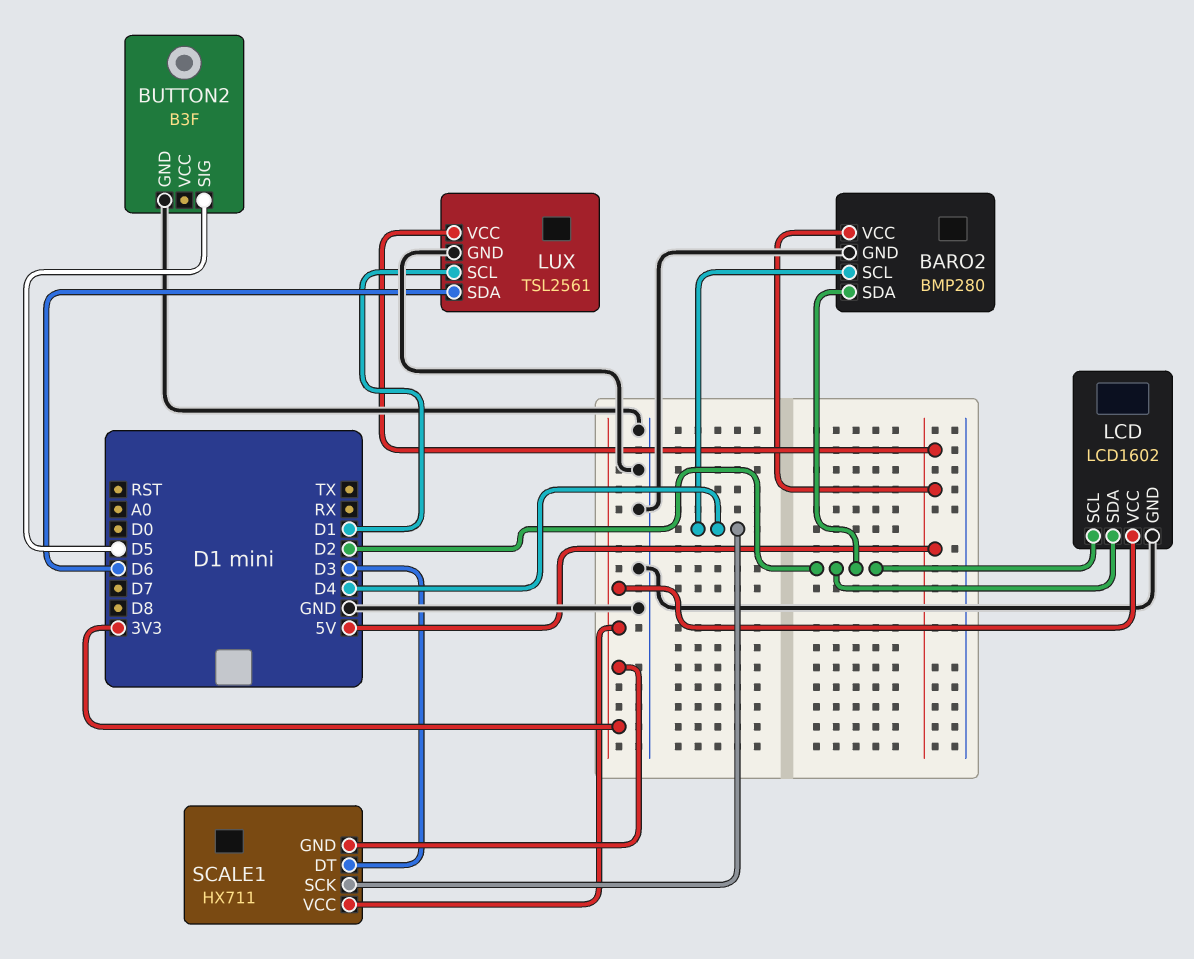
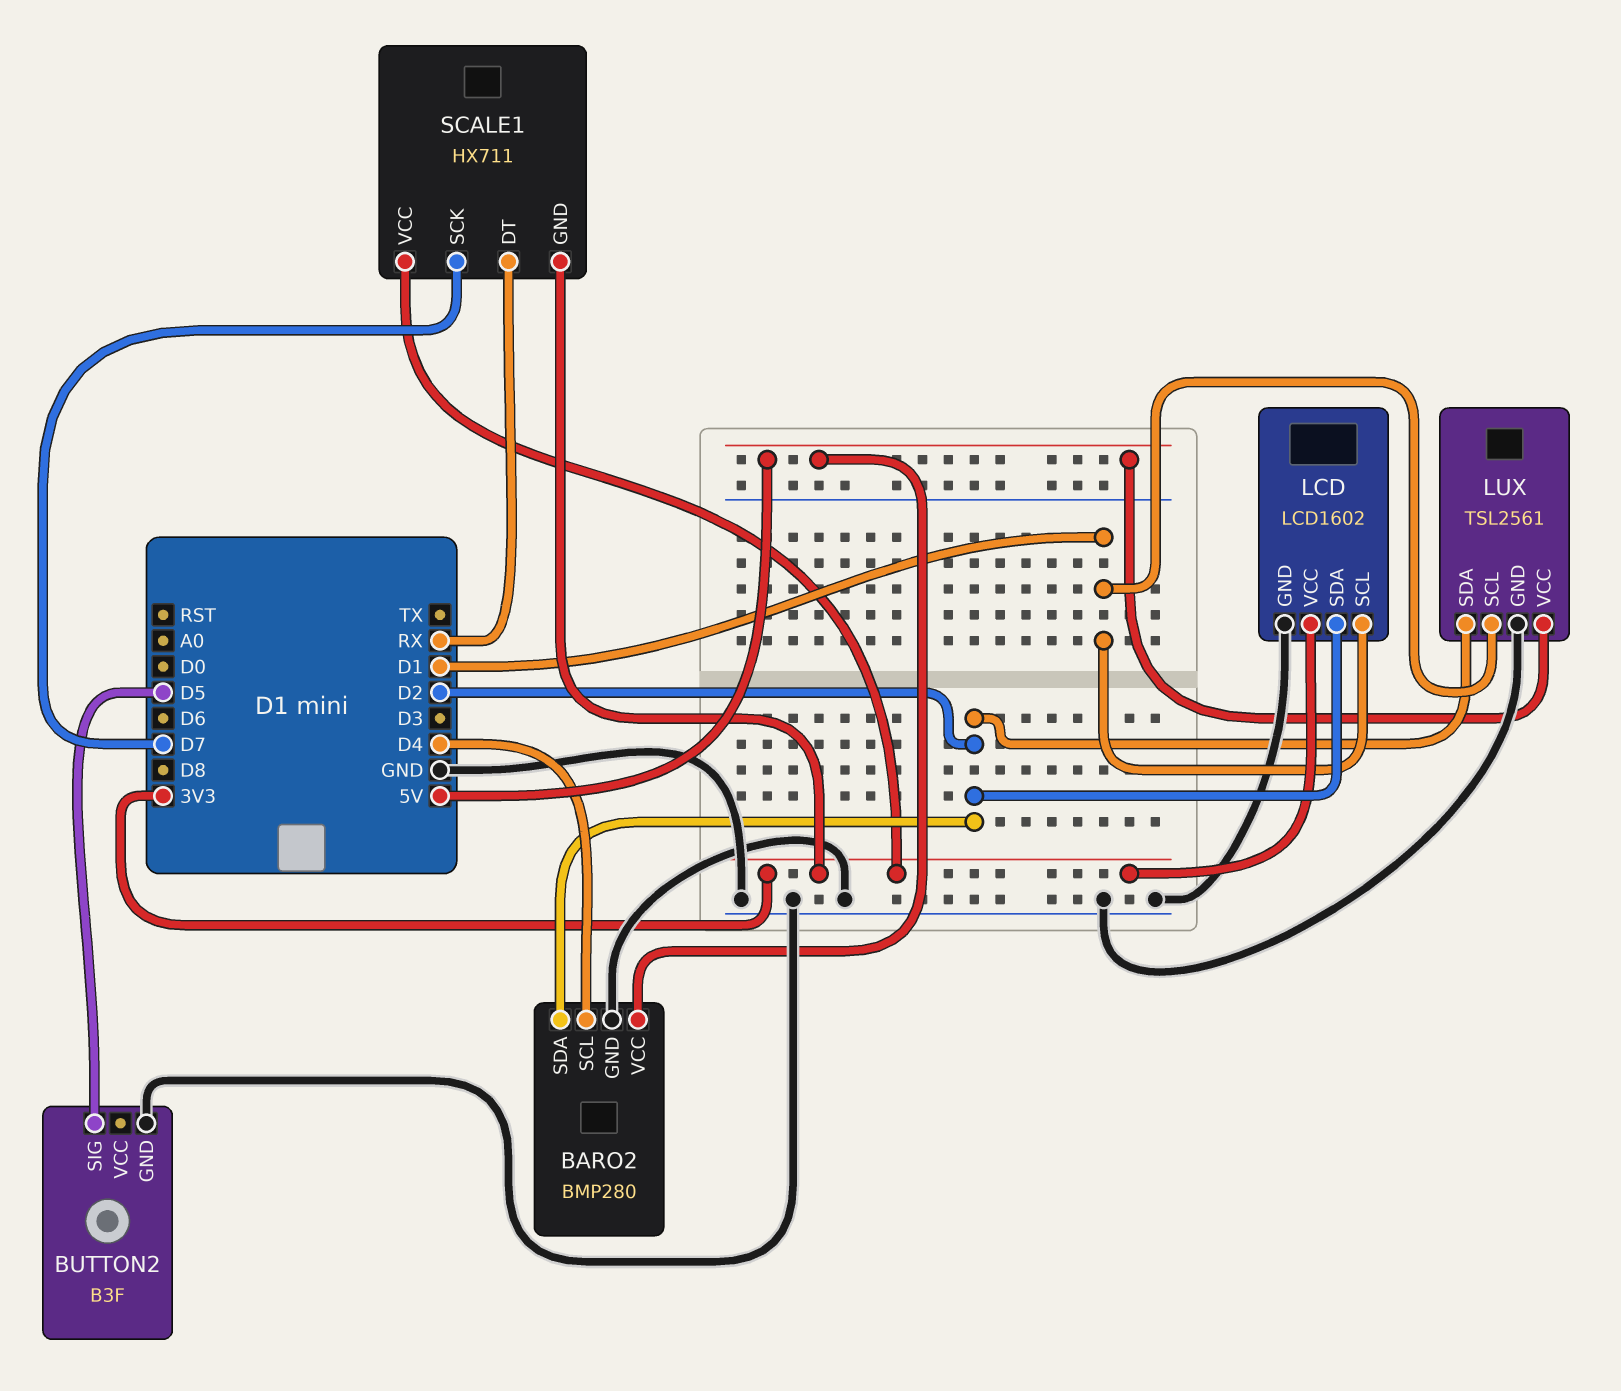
LCD pin SCL: D2 -> D1
LUX pin SDA: D6 -> D2
SCALE1 pin DT: D3 -> RX
SCALE1 pin SCK: D4 -> D7

